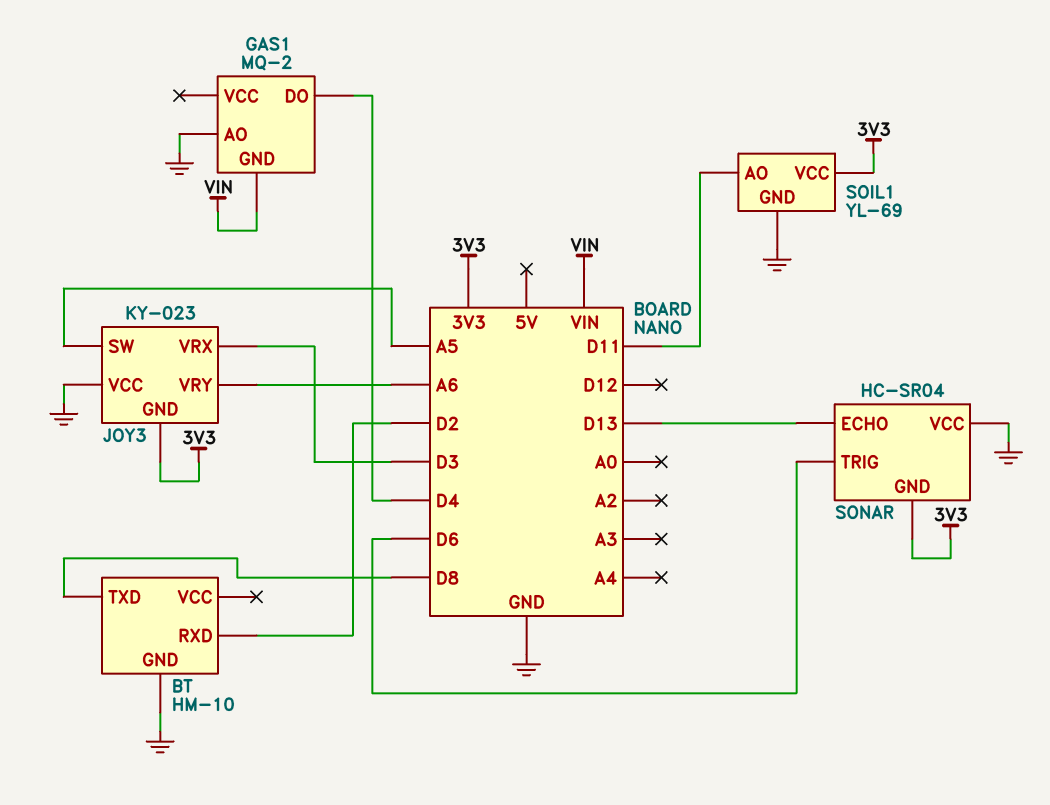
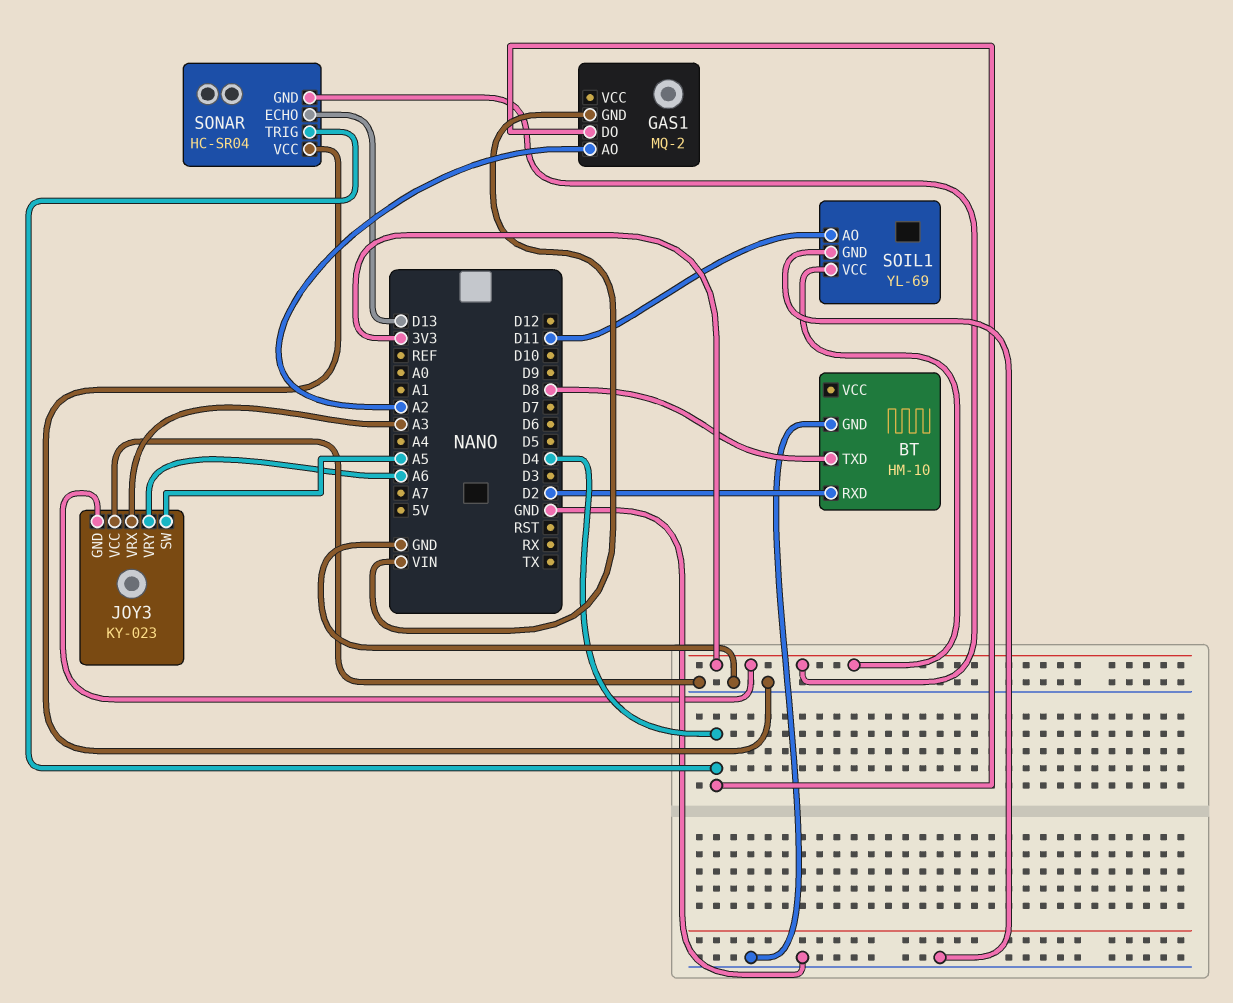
GAS1 pin AO: GND -> A2
JOY3 pin VRX: D3 -> A3
SONAR pin TRIG: D6 -> D4

